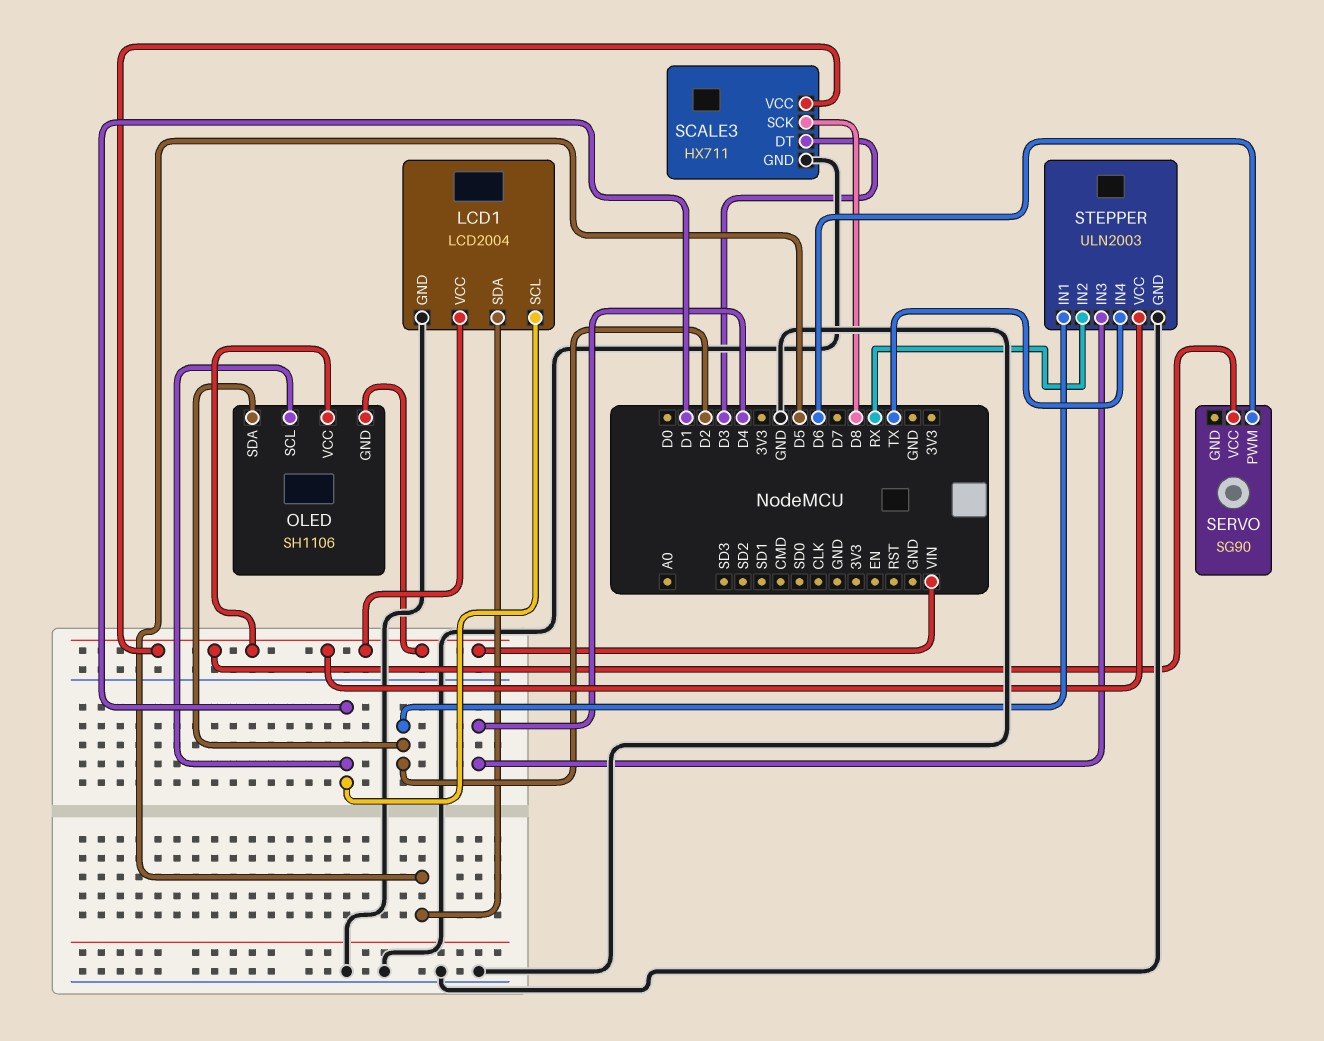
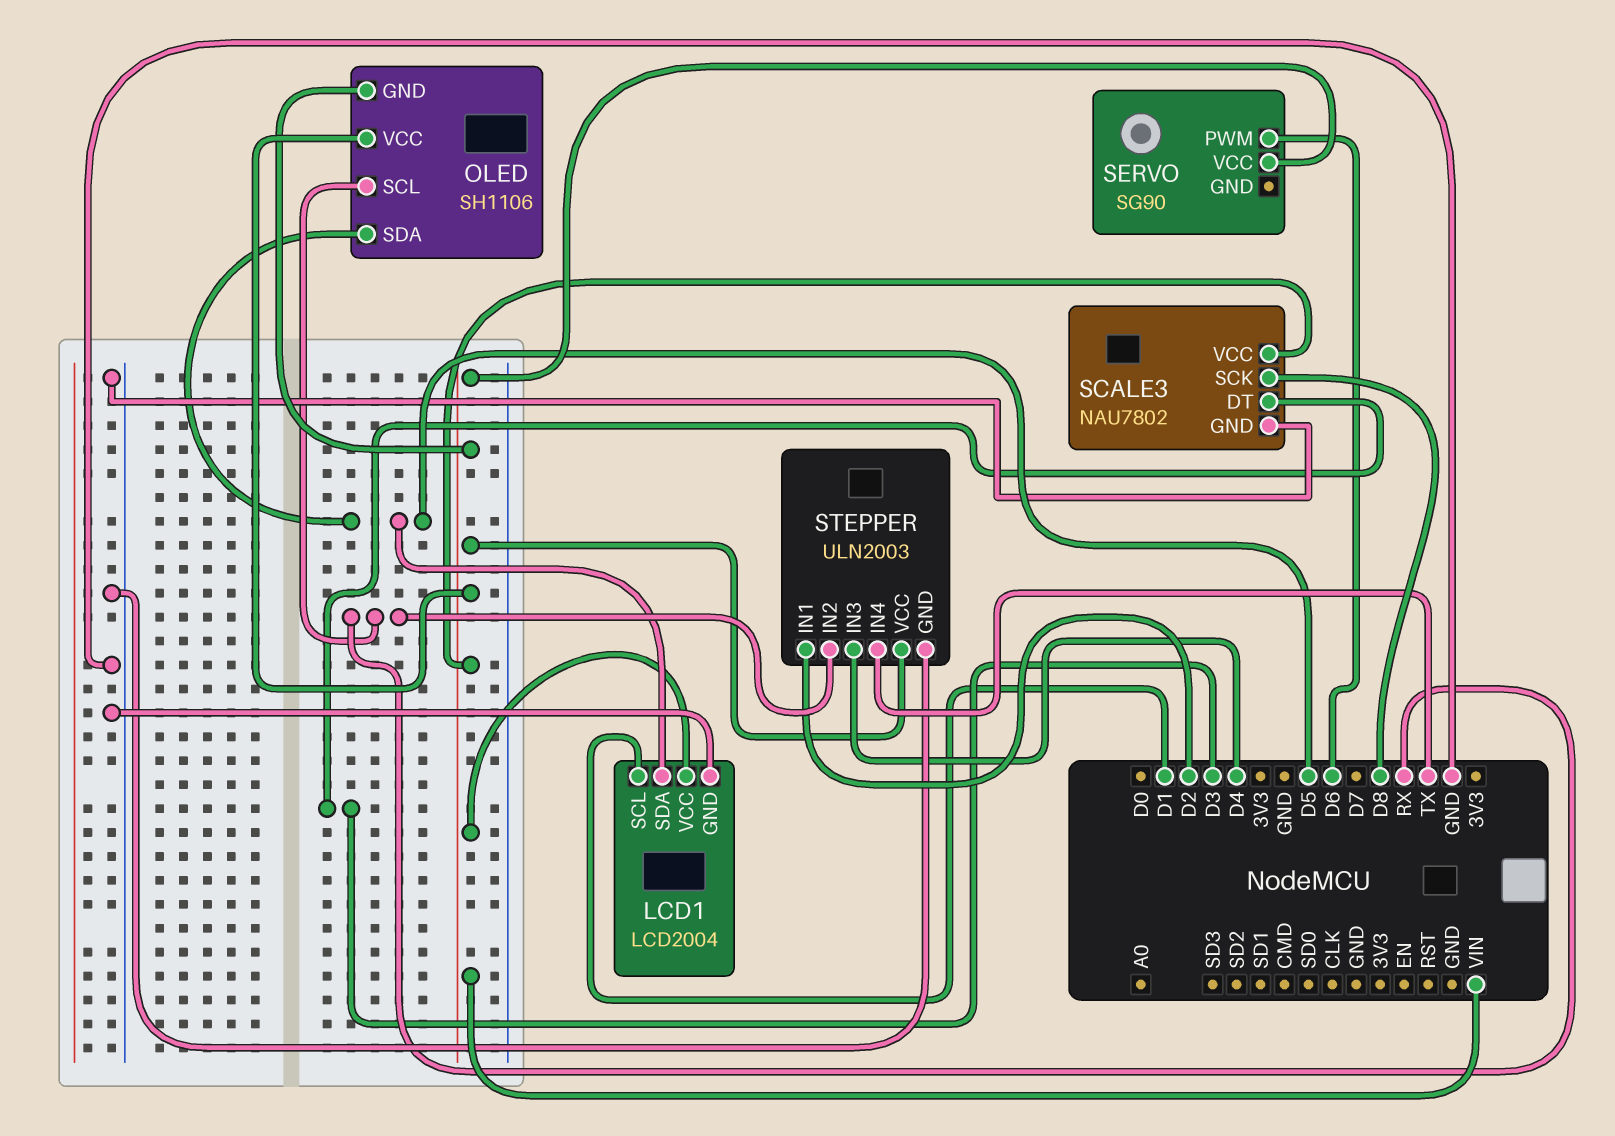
OLED pin SCL: D1 -> RX
OLED pin SDA: D2 -> D5
SCALE3: HX711 -> NAU7802

